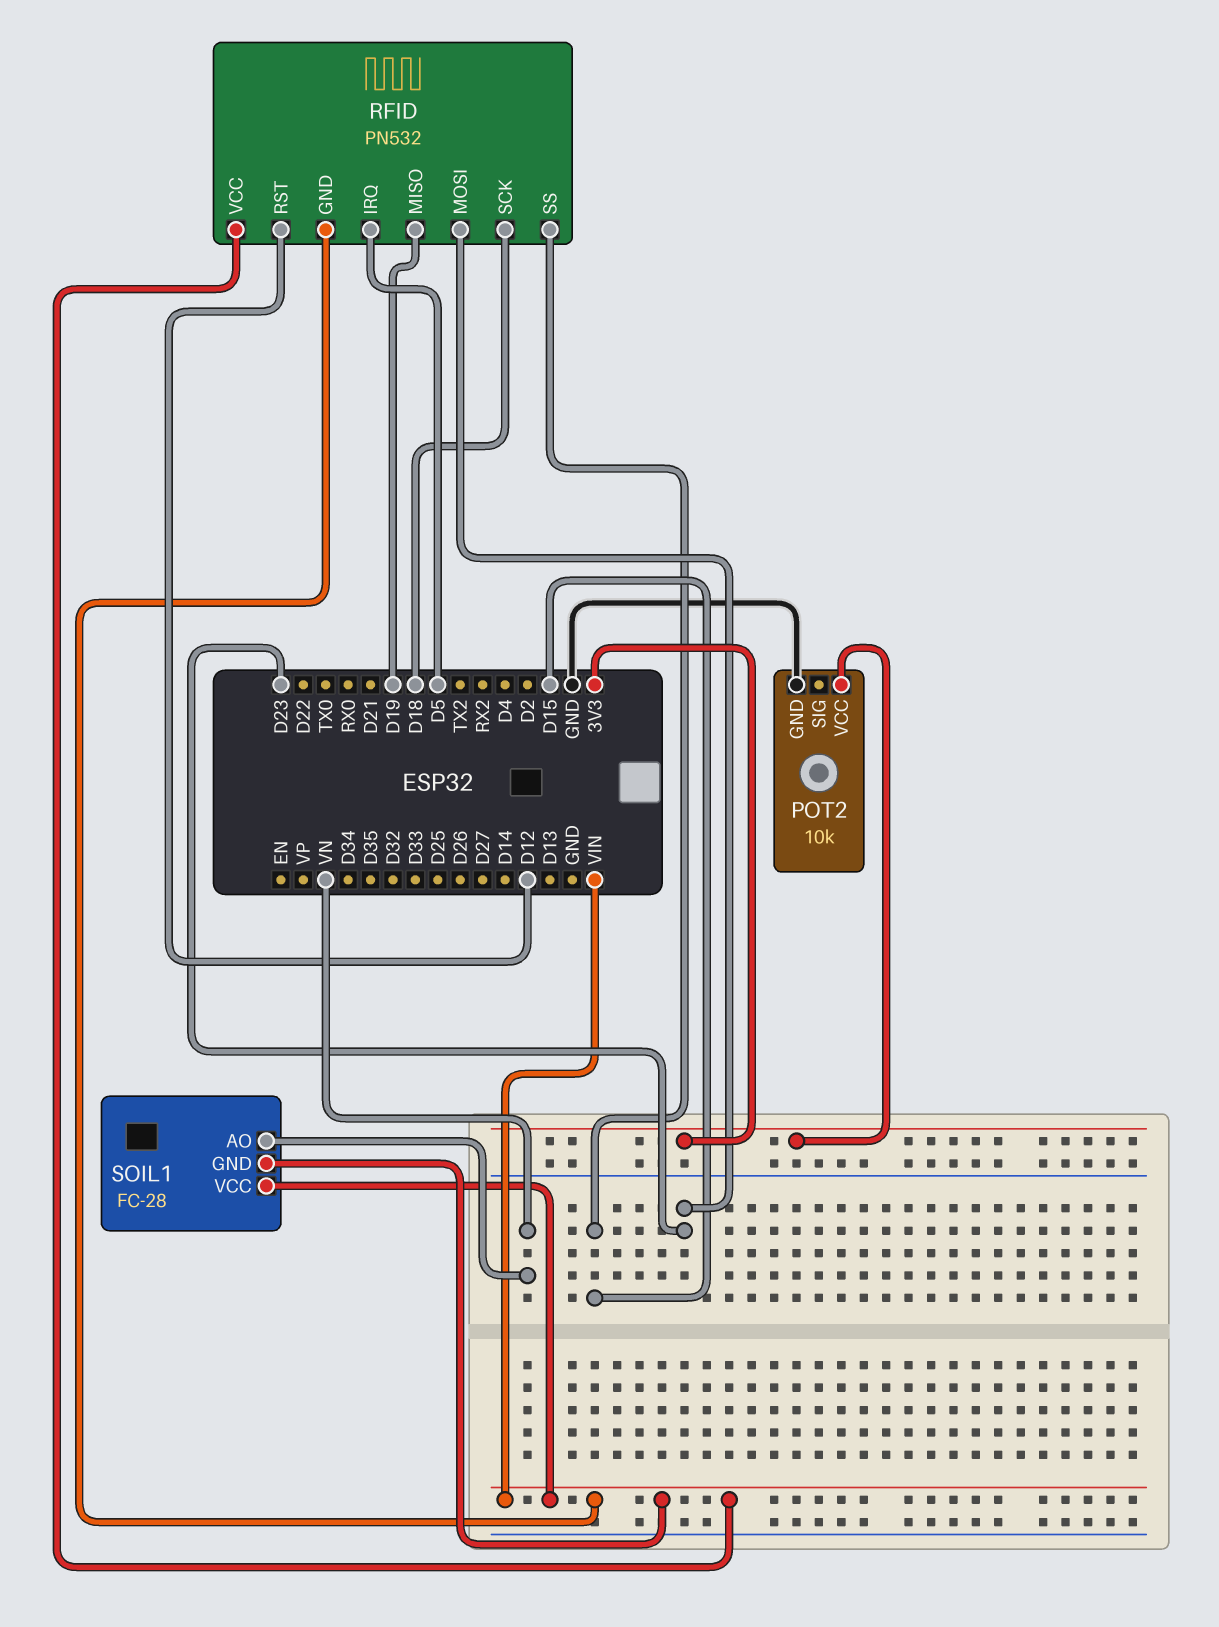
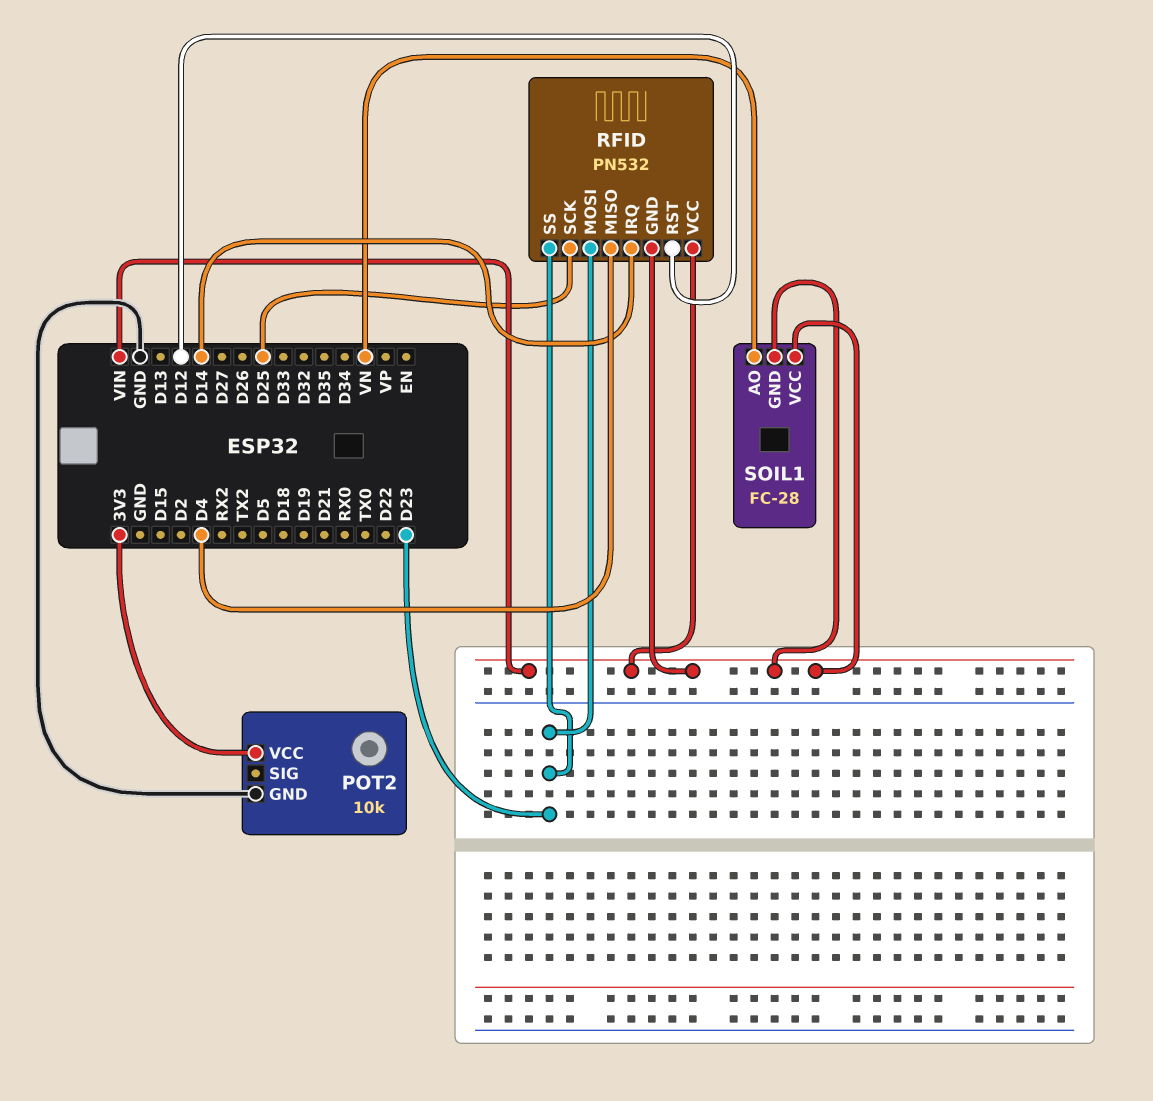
RFID pin IRQ: D5 -> D14
RFID pin MISO: D19 -> D4
RFID pin SCK: D18 -> D25
RFID pin SS: D15 -> D23

